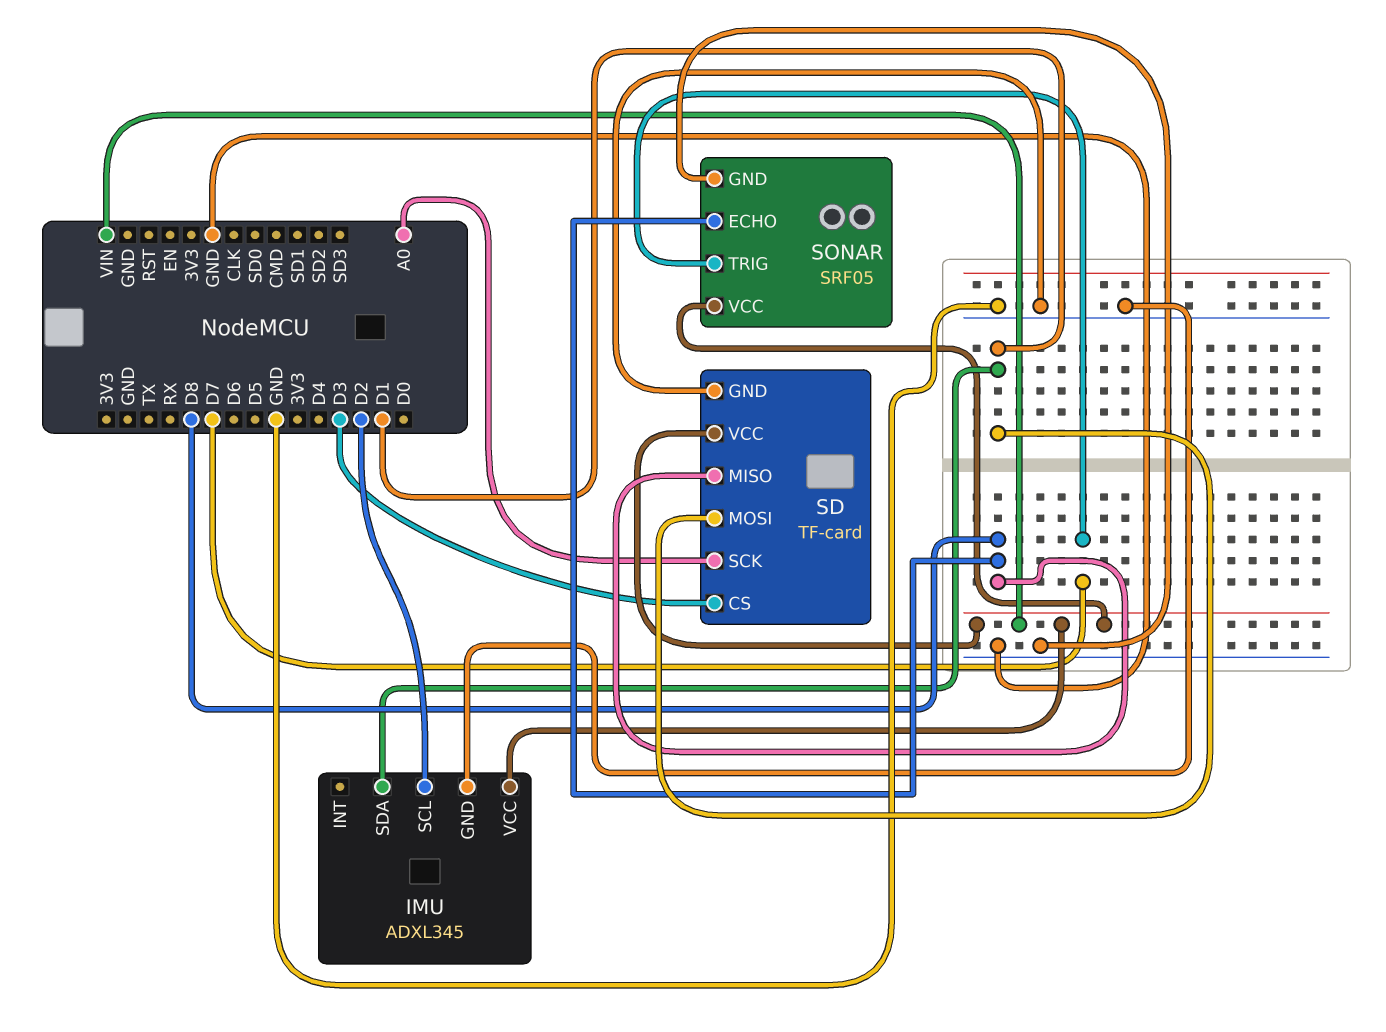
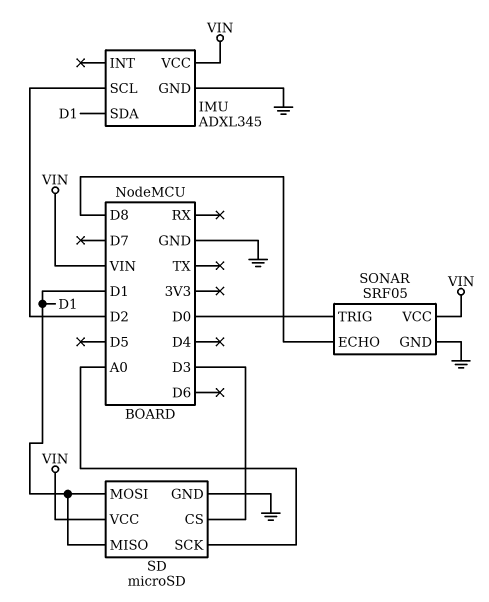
SD: TF-card -> microSD
SD pin MISO: D8 -> D1
SONAR pin TRIG: D7 -> D0

